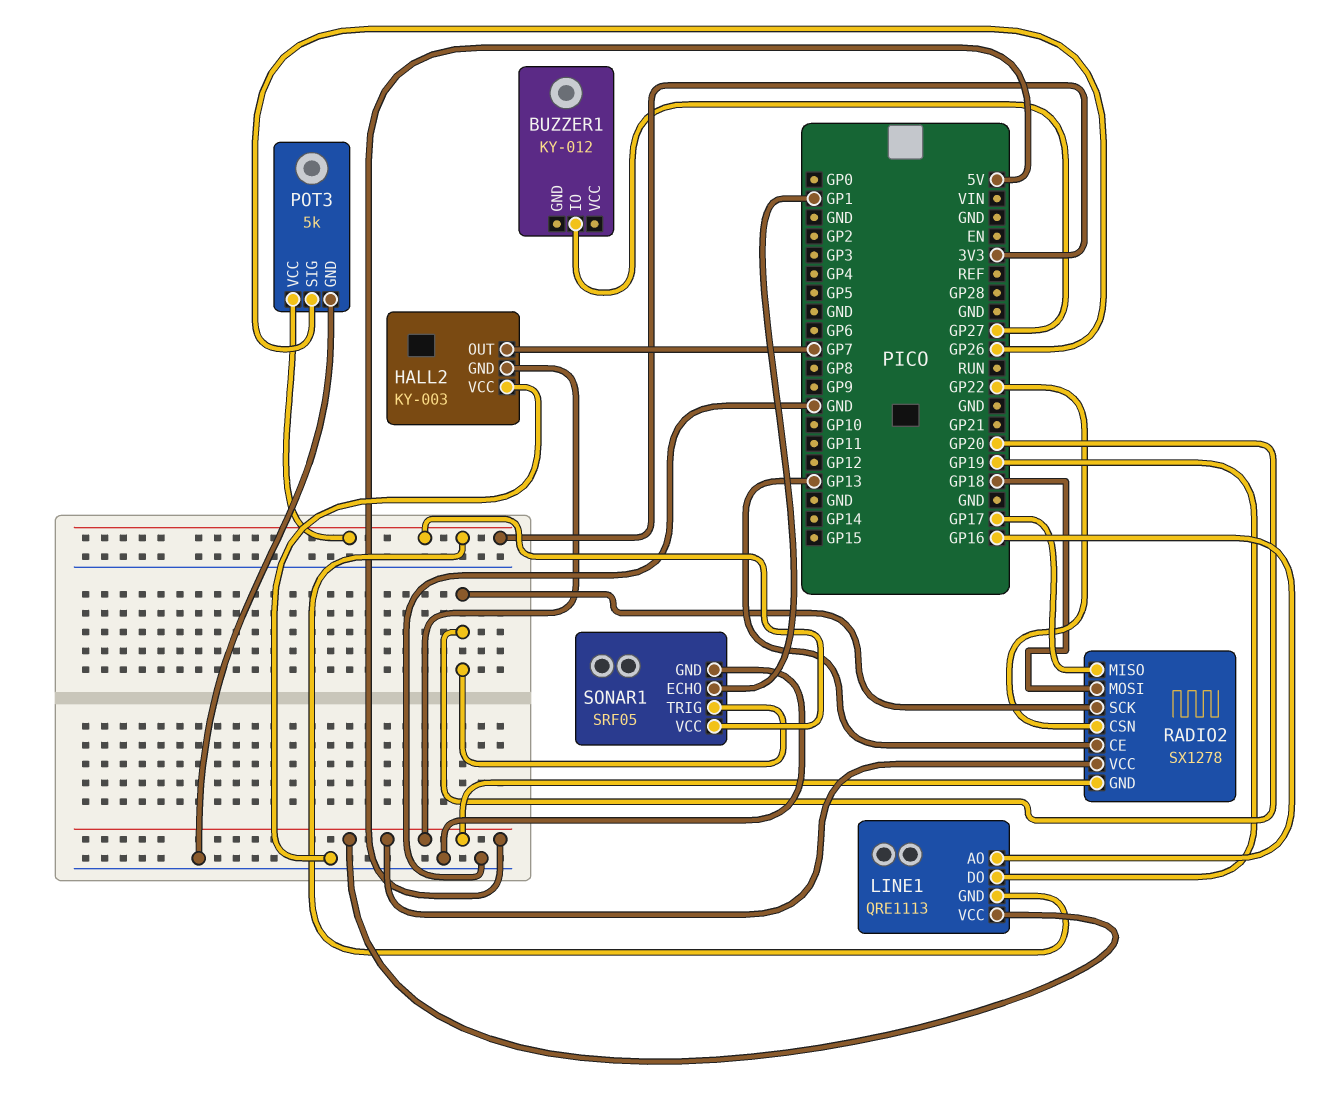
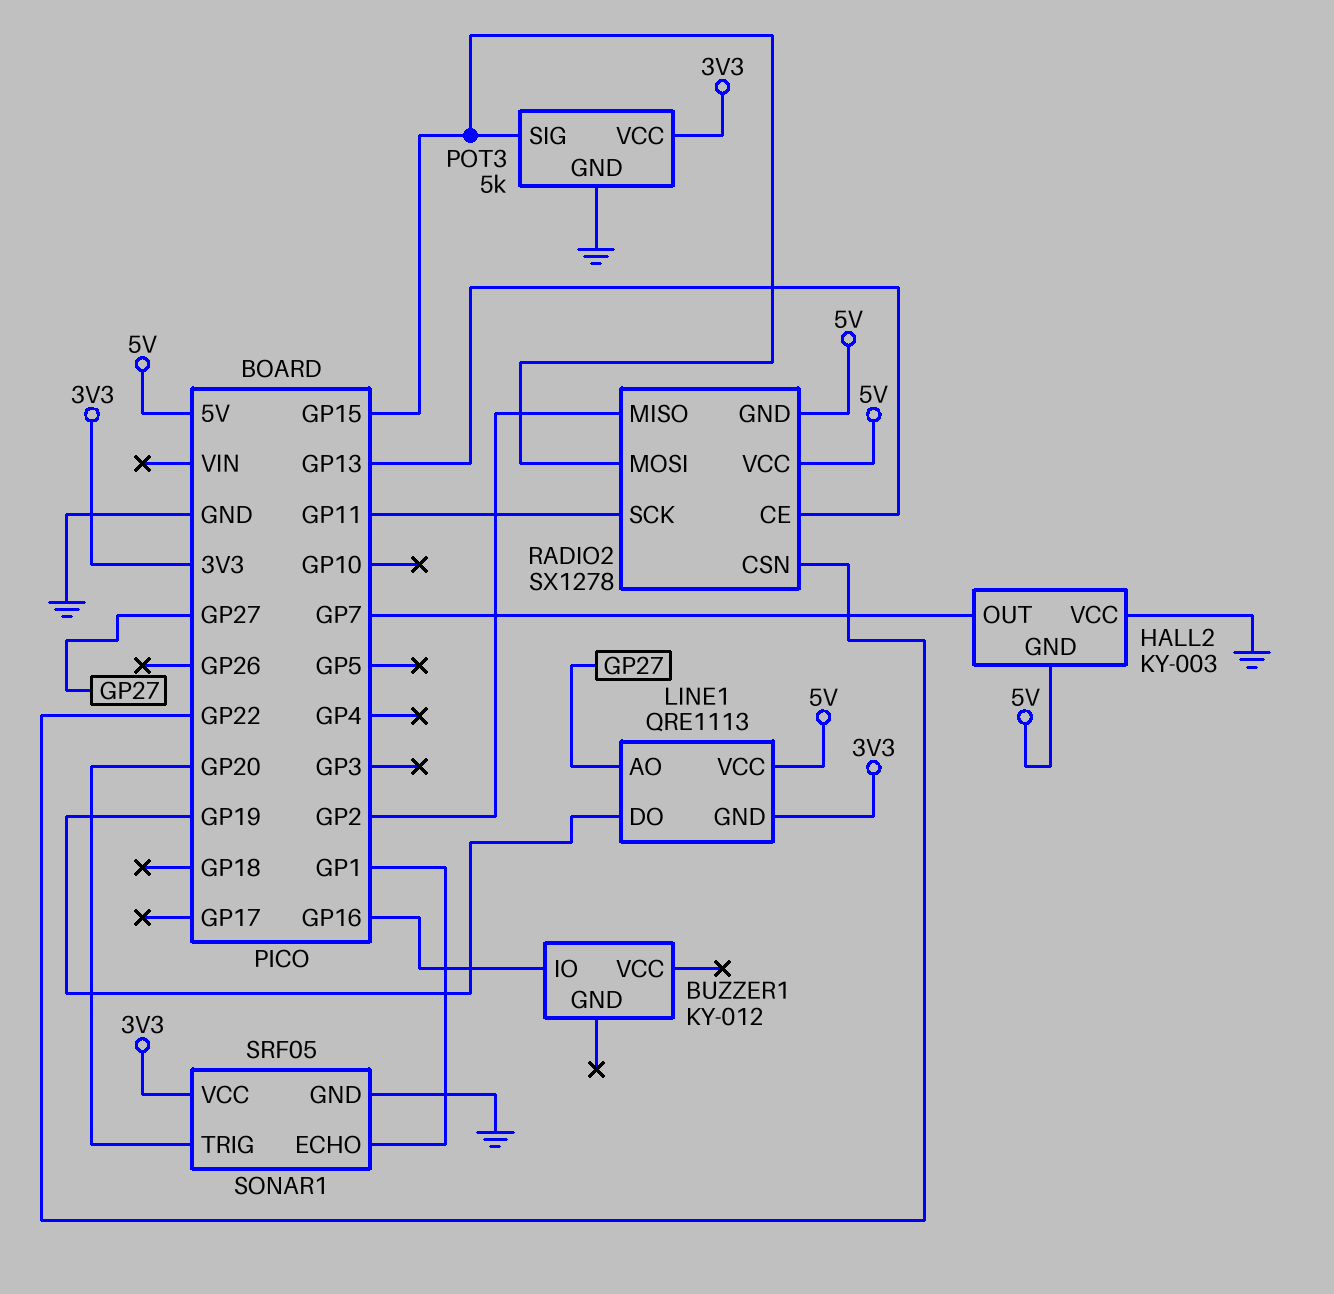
BUZZER1 pin IO: GP27 -> GP16
LINE1 pin AO: GP16 -> GP27
POT3 pin SIG: GP26 -> GP15
RADIO2 pin MISO: GP17 -> GP2
RADIO2 pin MOSI: GP18 -> GP15
RADIO2 pin SCK: GP20 -> GP11

